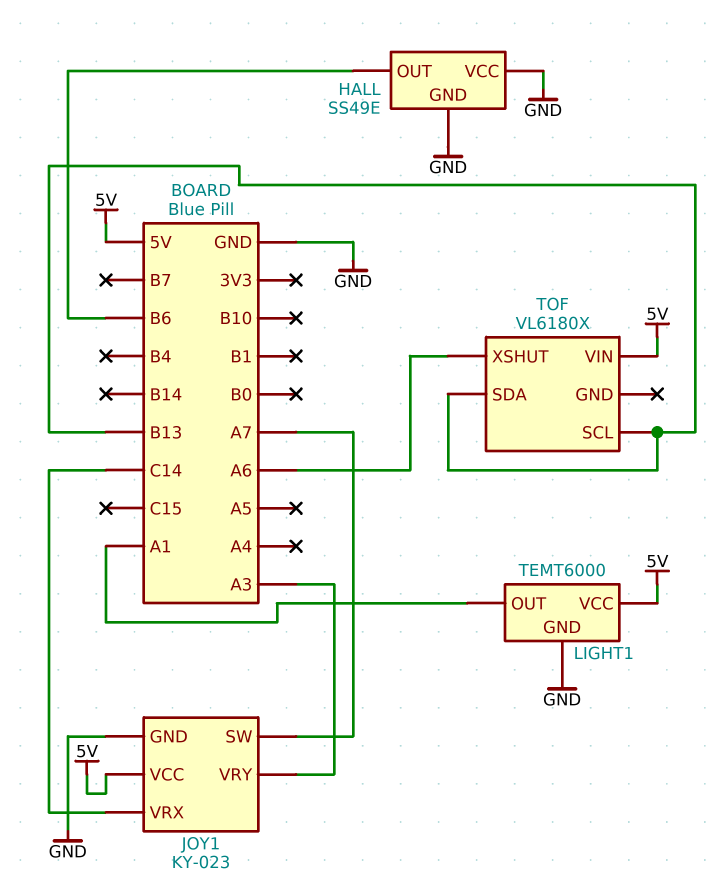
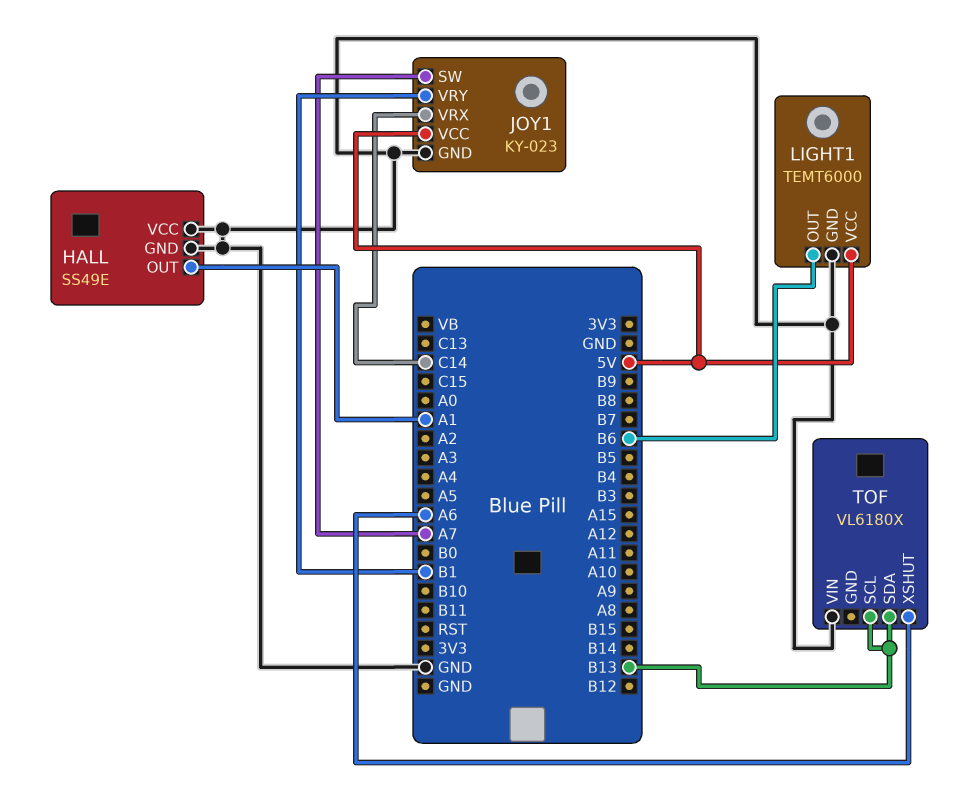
HALL pin OUT: B6 -> A1
JOY1 pin VRY: A3 -> B1
LIGHT1 pin OUT: A1 -> B6
TOF pin VIN: 5V -> GND

